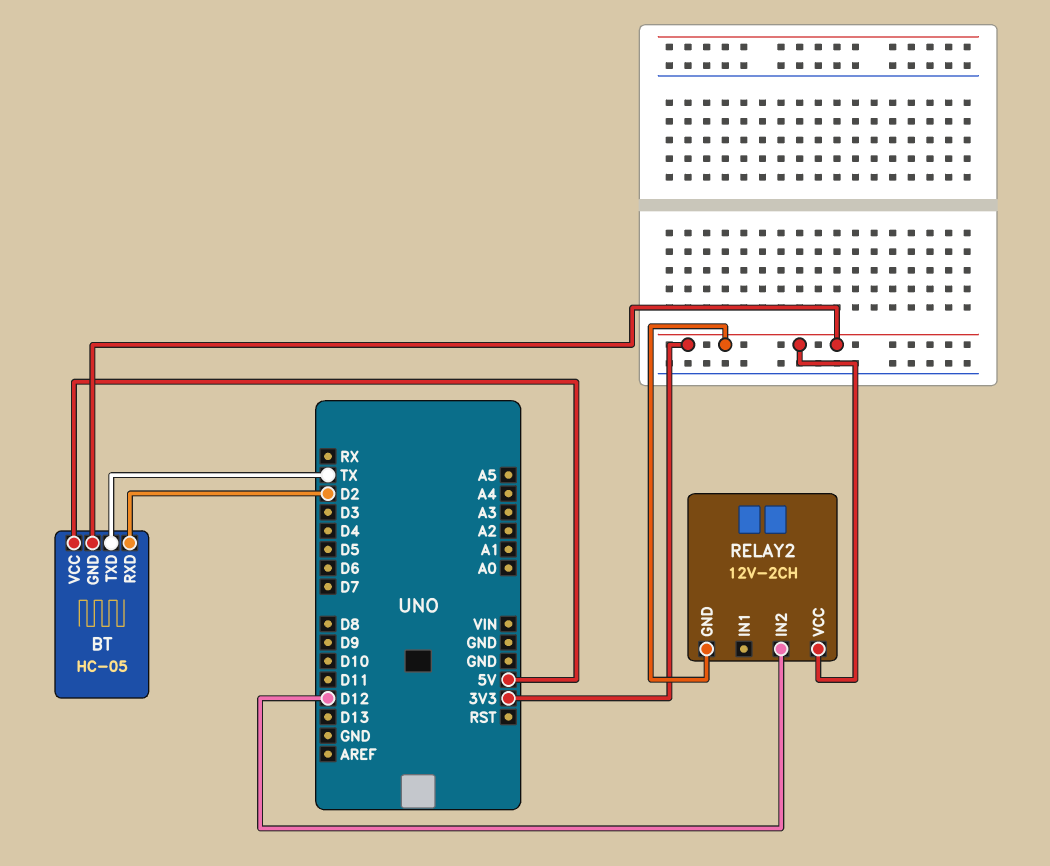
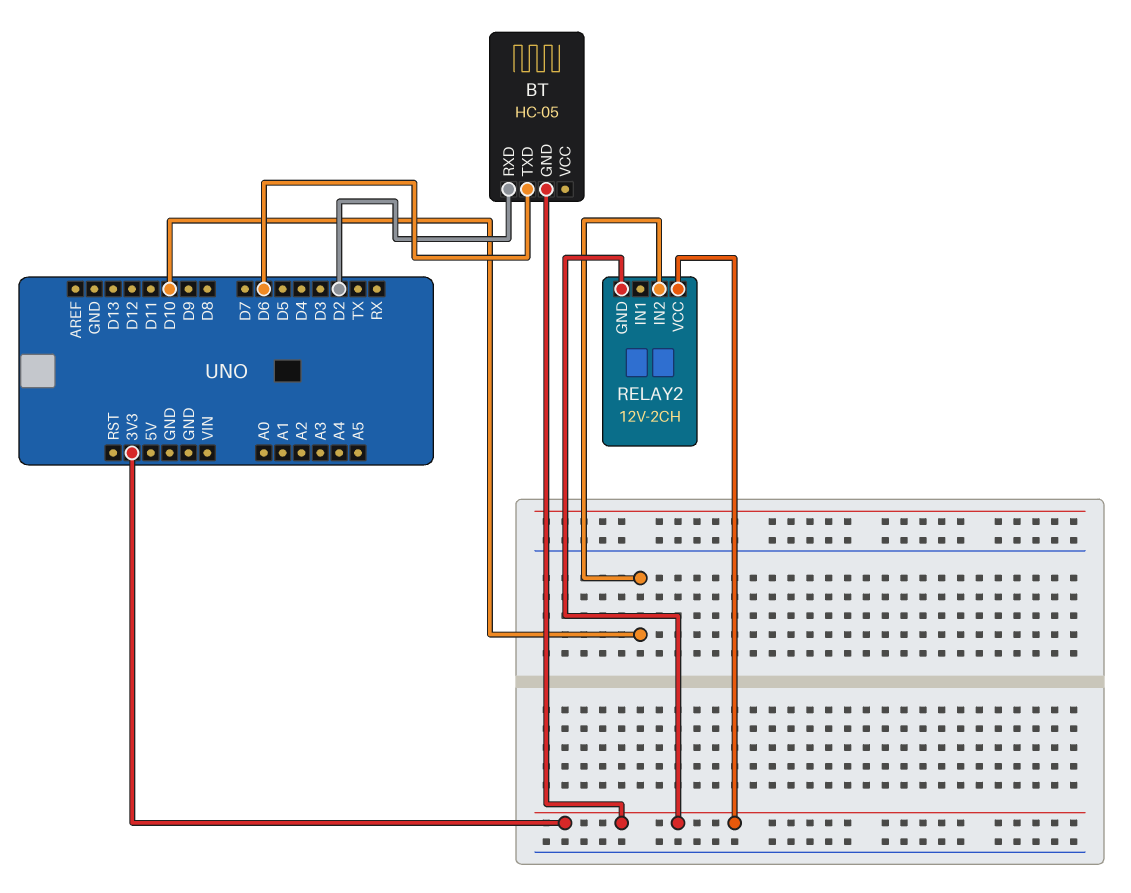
BT pin TXD: TX -> D6
BT pin VCC: 5V -> none
RELAY2 pin IN2: D12 -> D10

